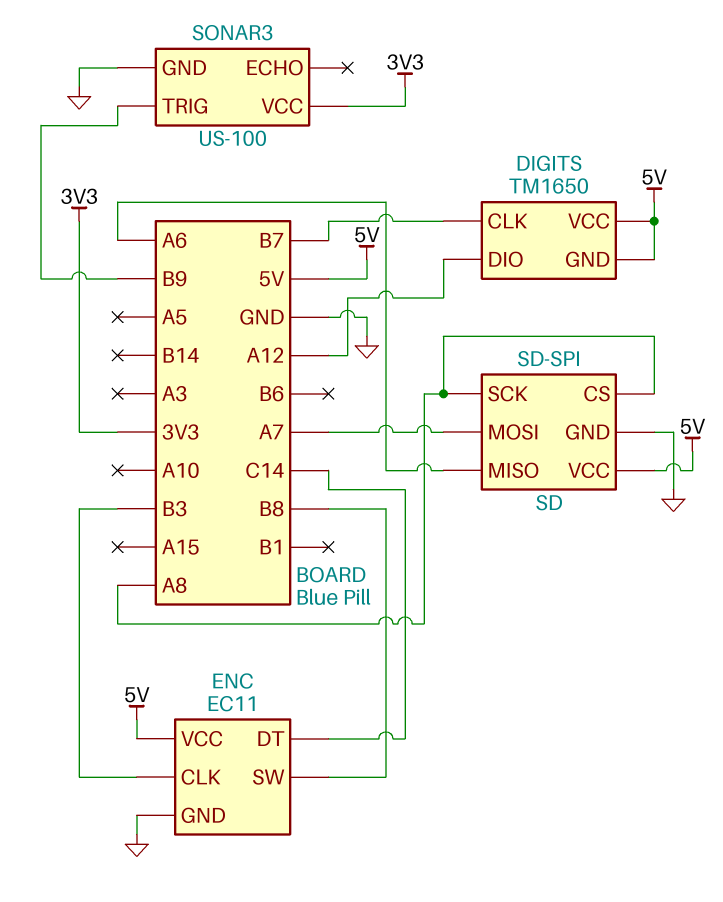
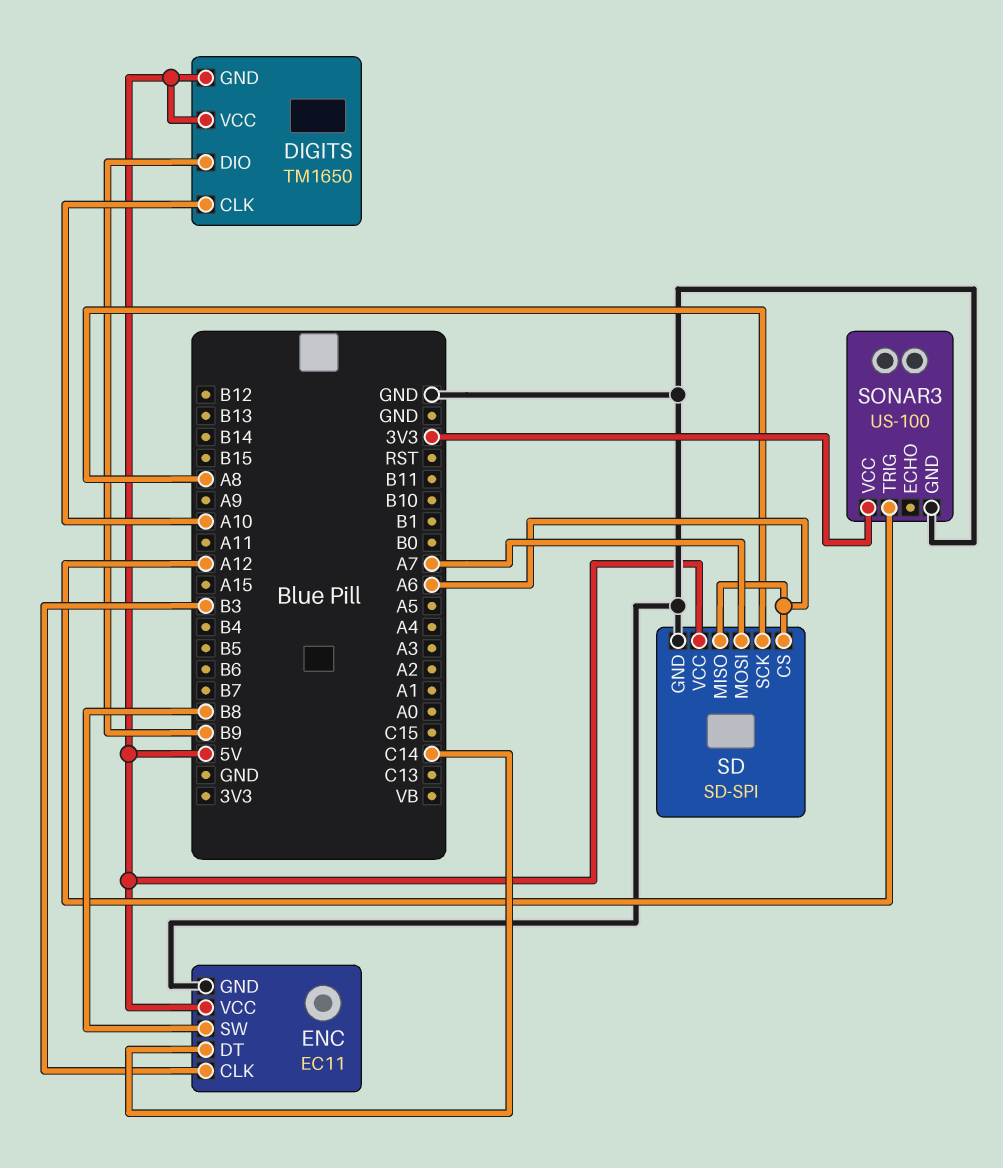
DIGITS pin CLK: B7 -> A10
DIGITS pin DIO: A12 -> B9
SD pin CS: A8 -> A6
SONAR3 pin TRIG: B9 -> A12

